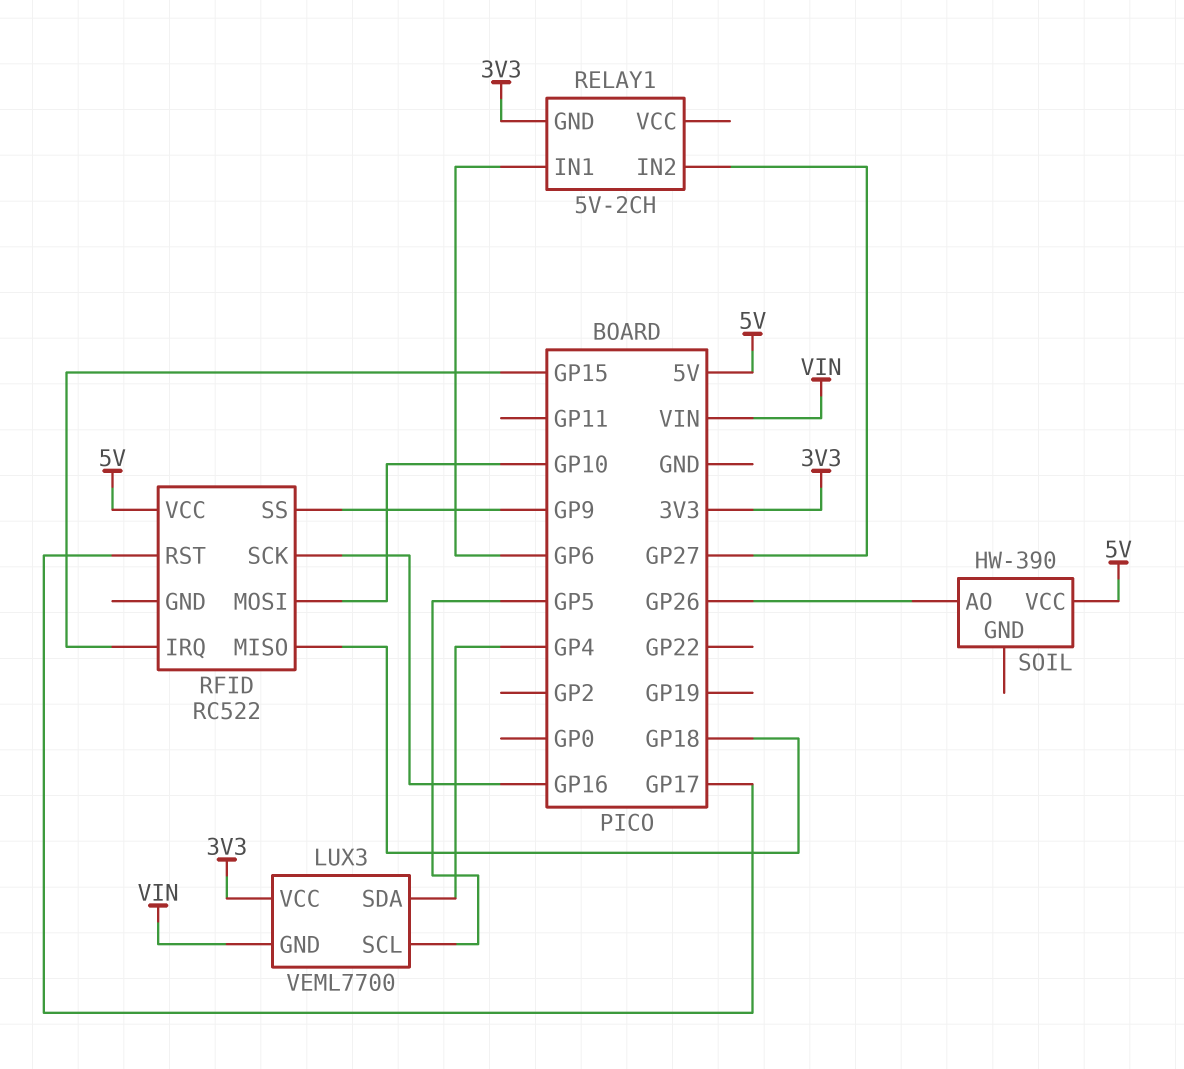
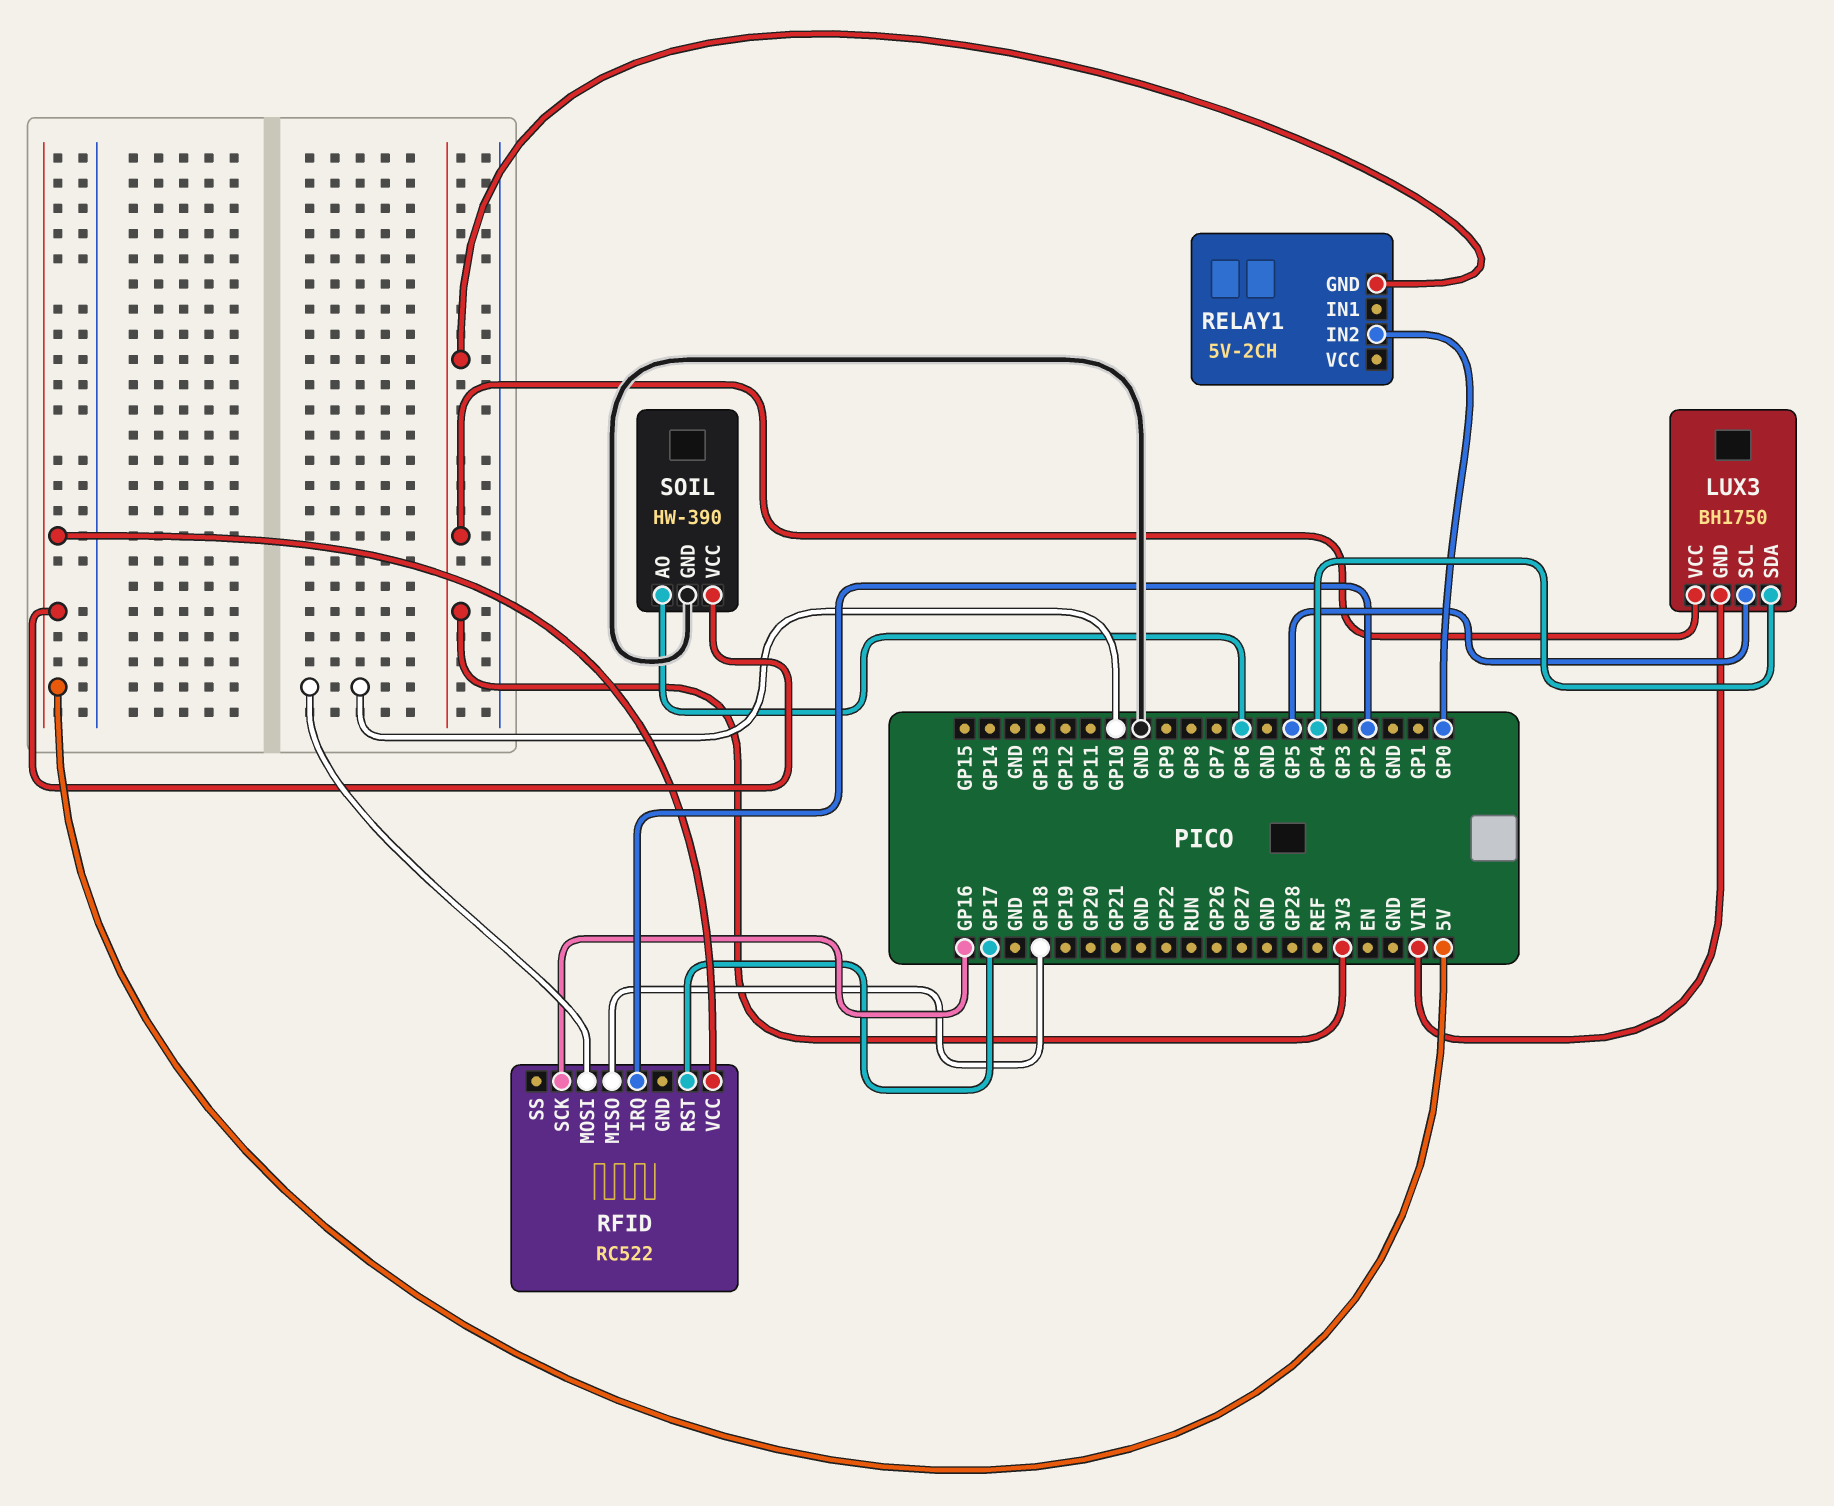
LUX3: VEML7700 -> BH1750
RELAY1 pin IN1: GP6 -> none
RELAY1 pin IN2: GP27 -> GP0
RFID pin IRQ: GP15 -> GP2
RFID pin SS: GP9 -> none
SOIL pin AO: GP26 -> GP6
SOIL pin GND: none -> GND

